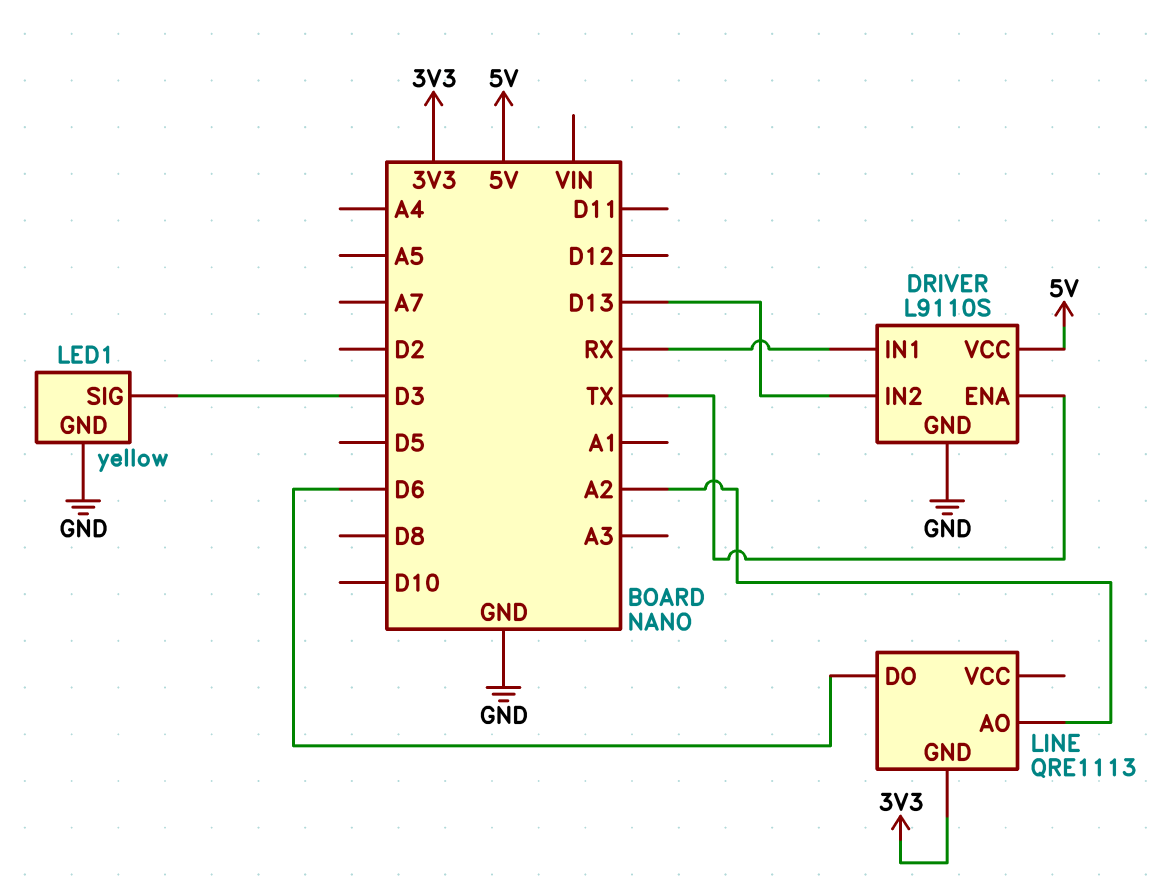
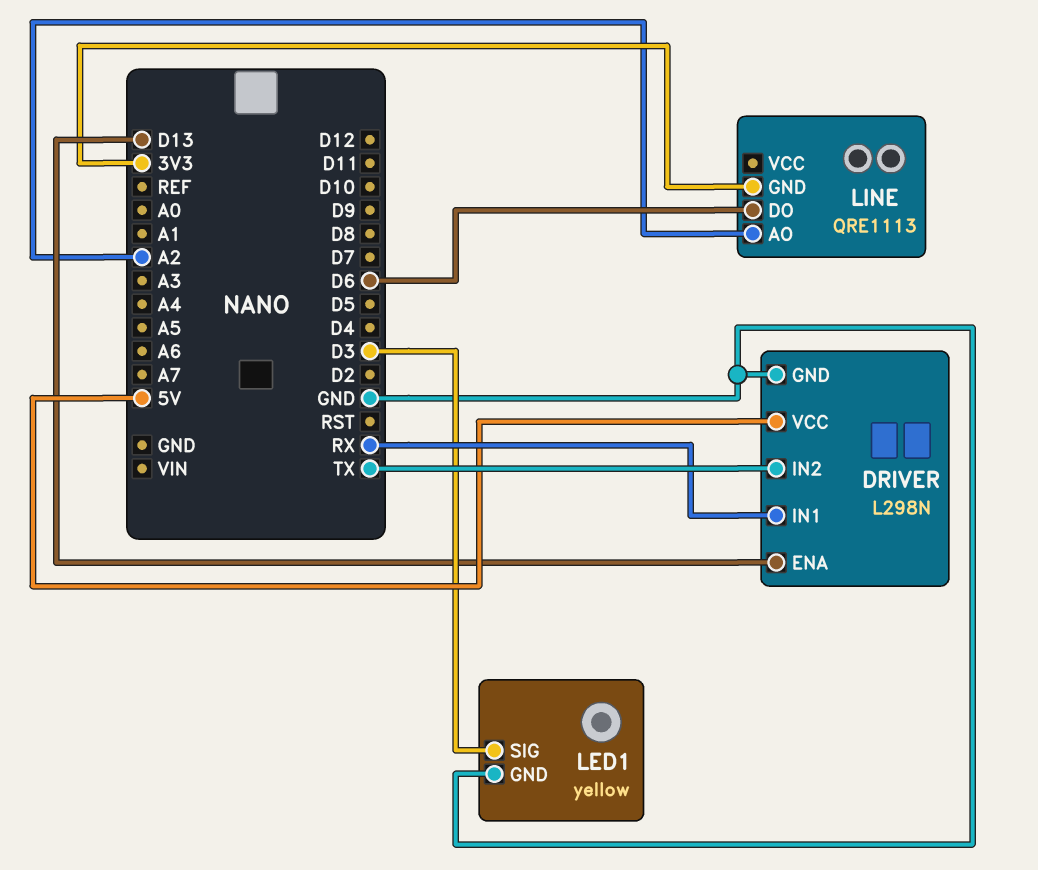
DRIVER: L9110S -> L298N
DRIVER pin ENA: TX -> D13
DRIVER pin IN2: D13 -> TX

